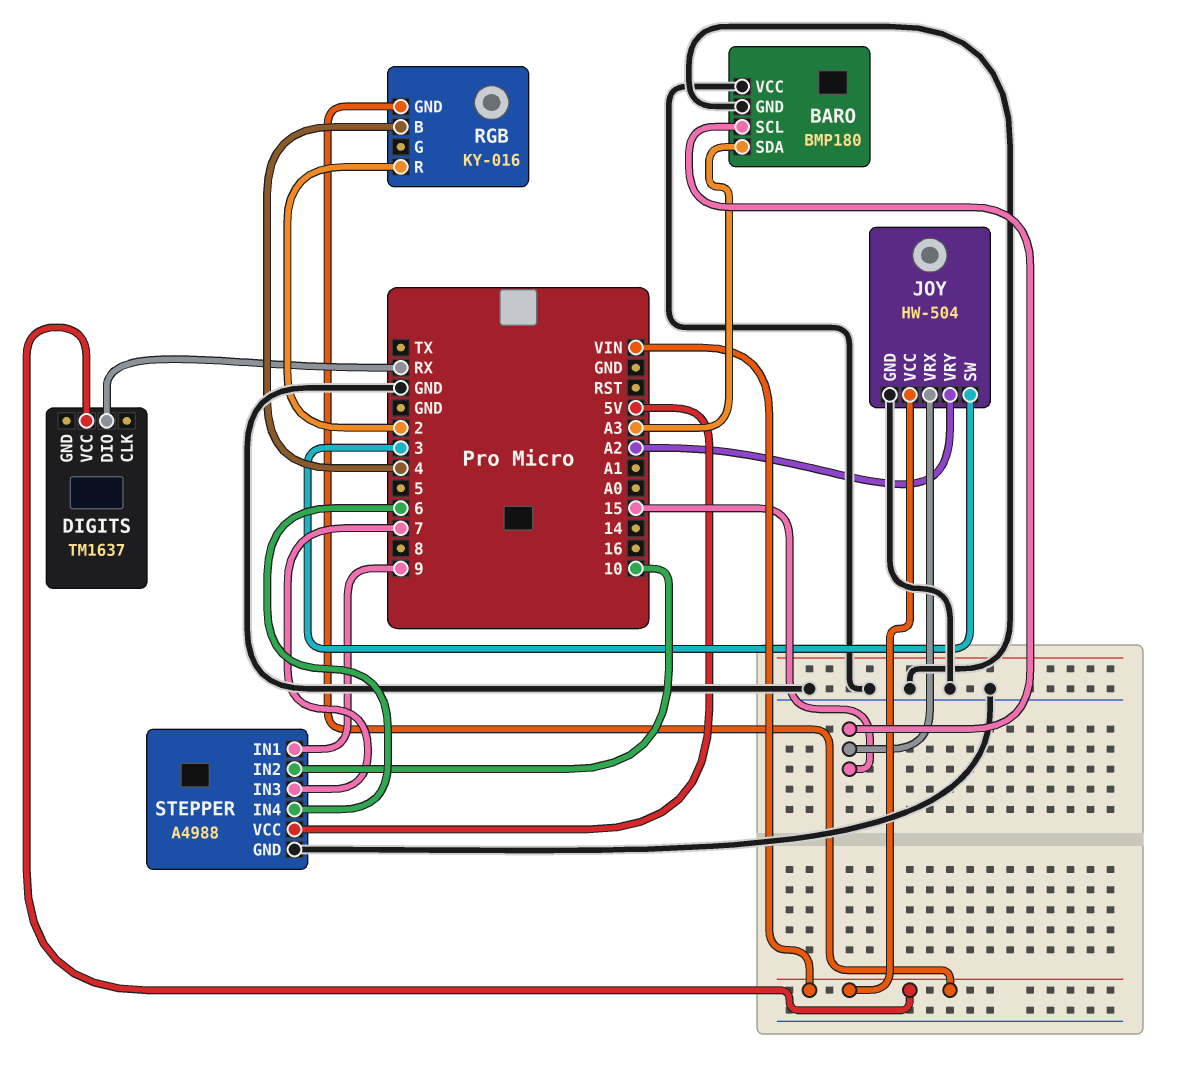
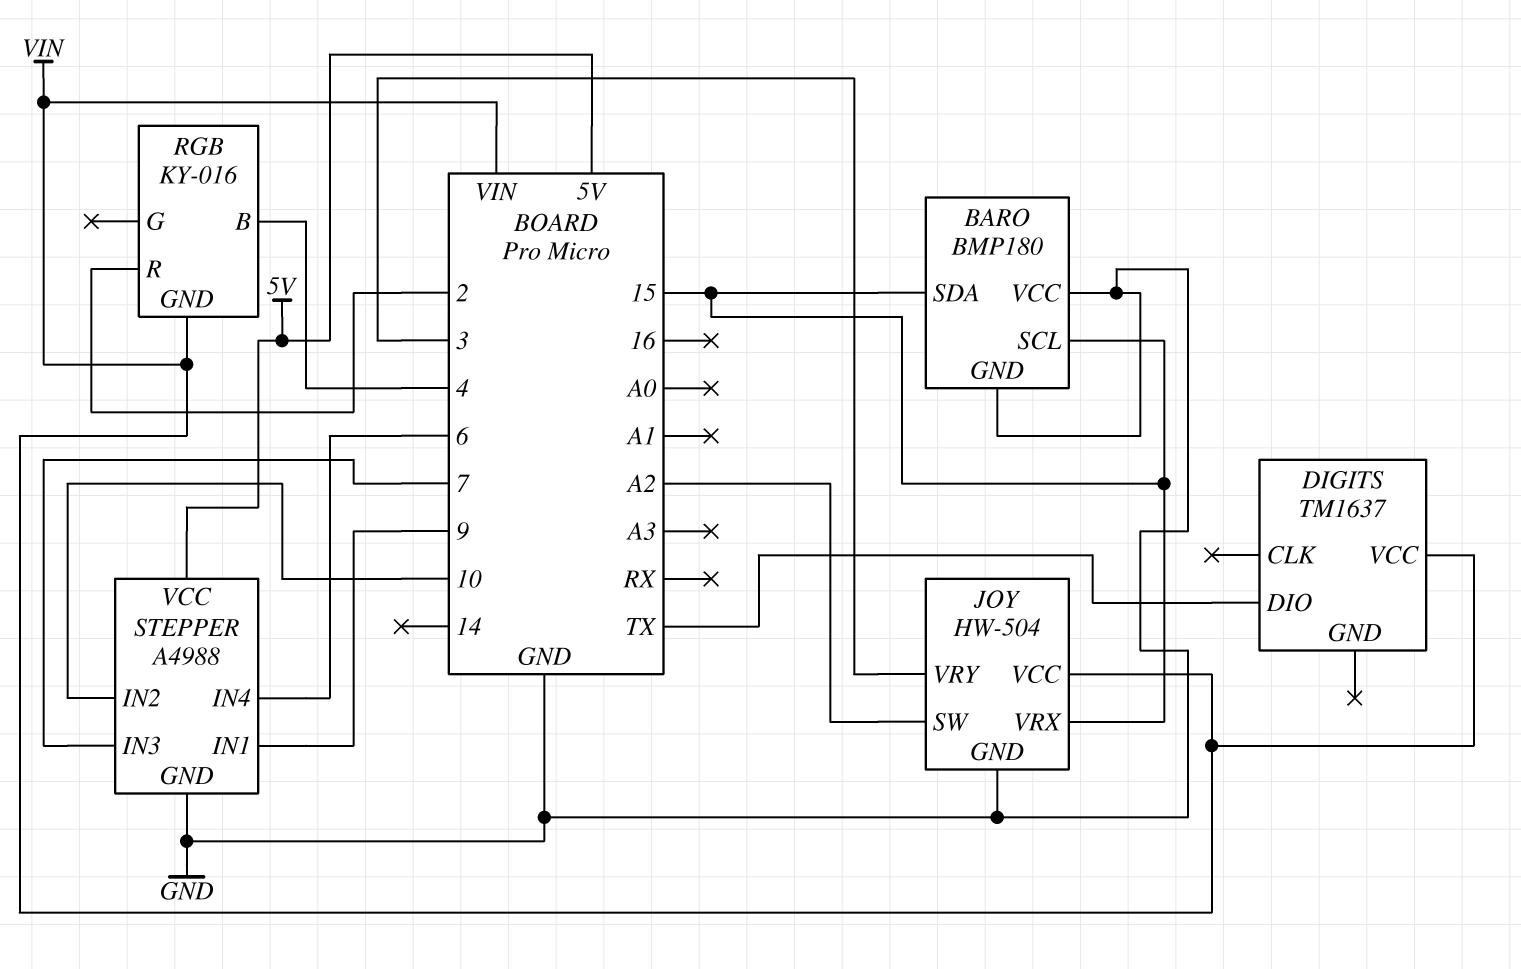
BARO pin SDA: A3 -> 15
DIGITS pin DIO: RX -> TX
JOY pin SW: 3 -> A2
JOY pin VRY: A2 -> 3

